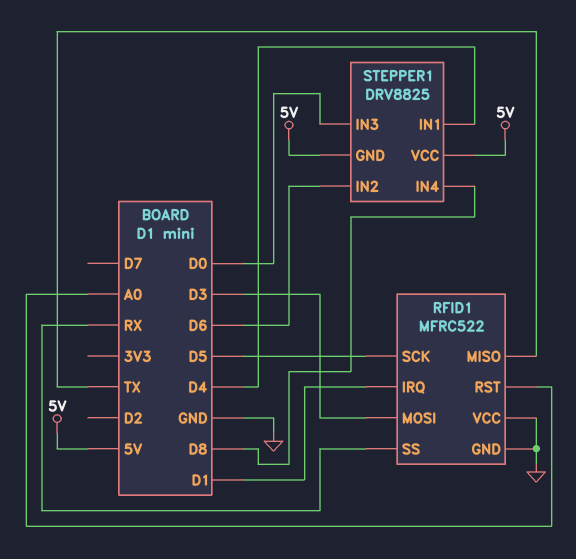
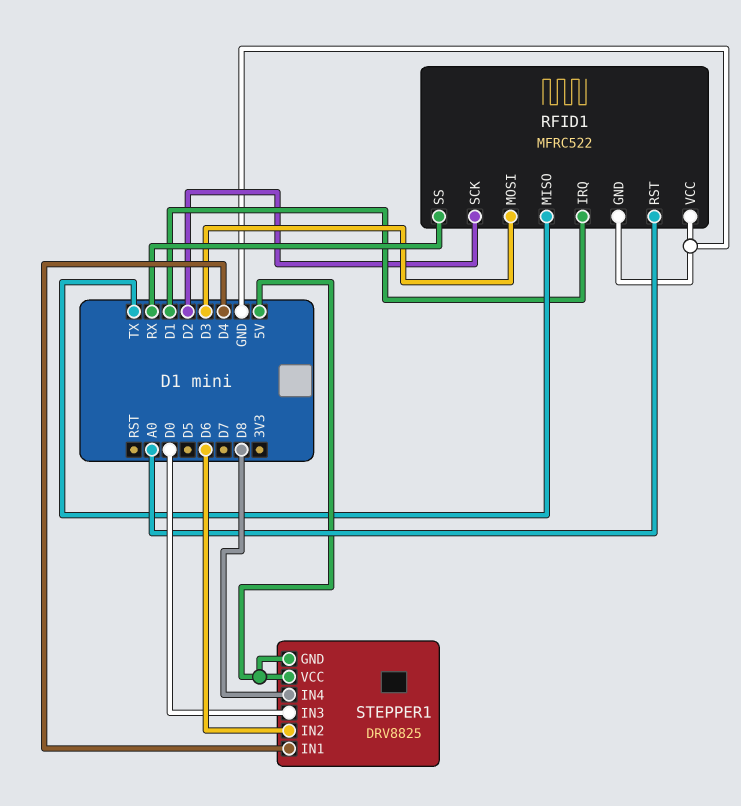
RFID1 pin SCK: D5 -> D2

